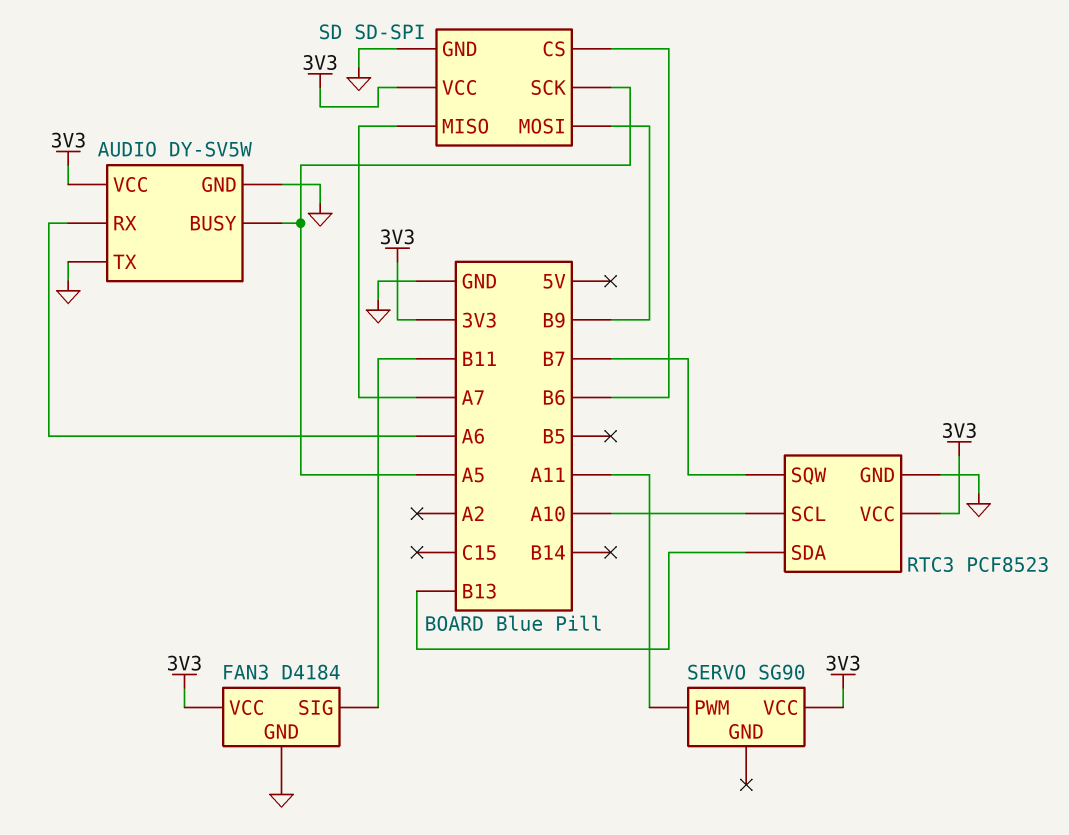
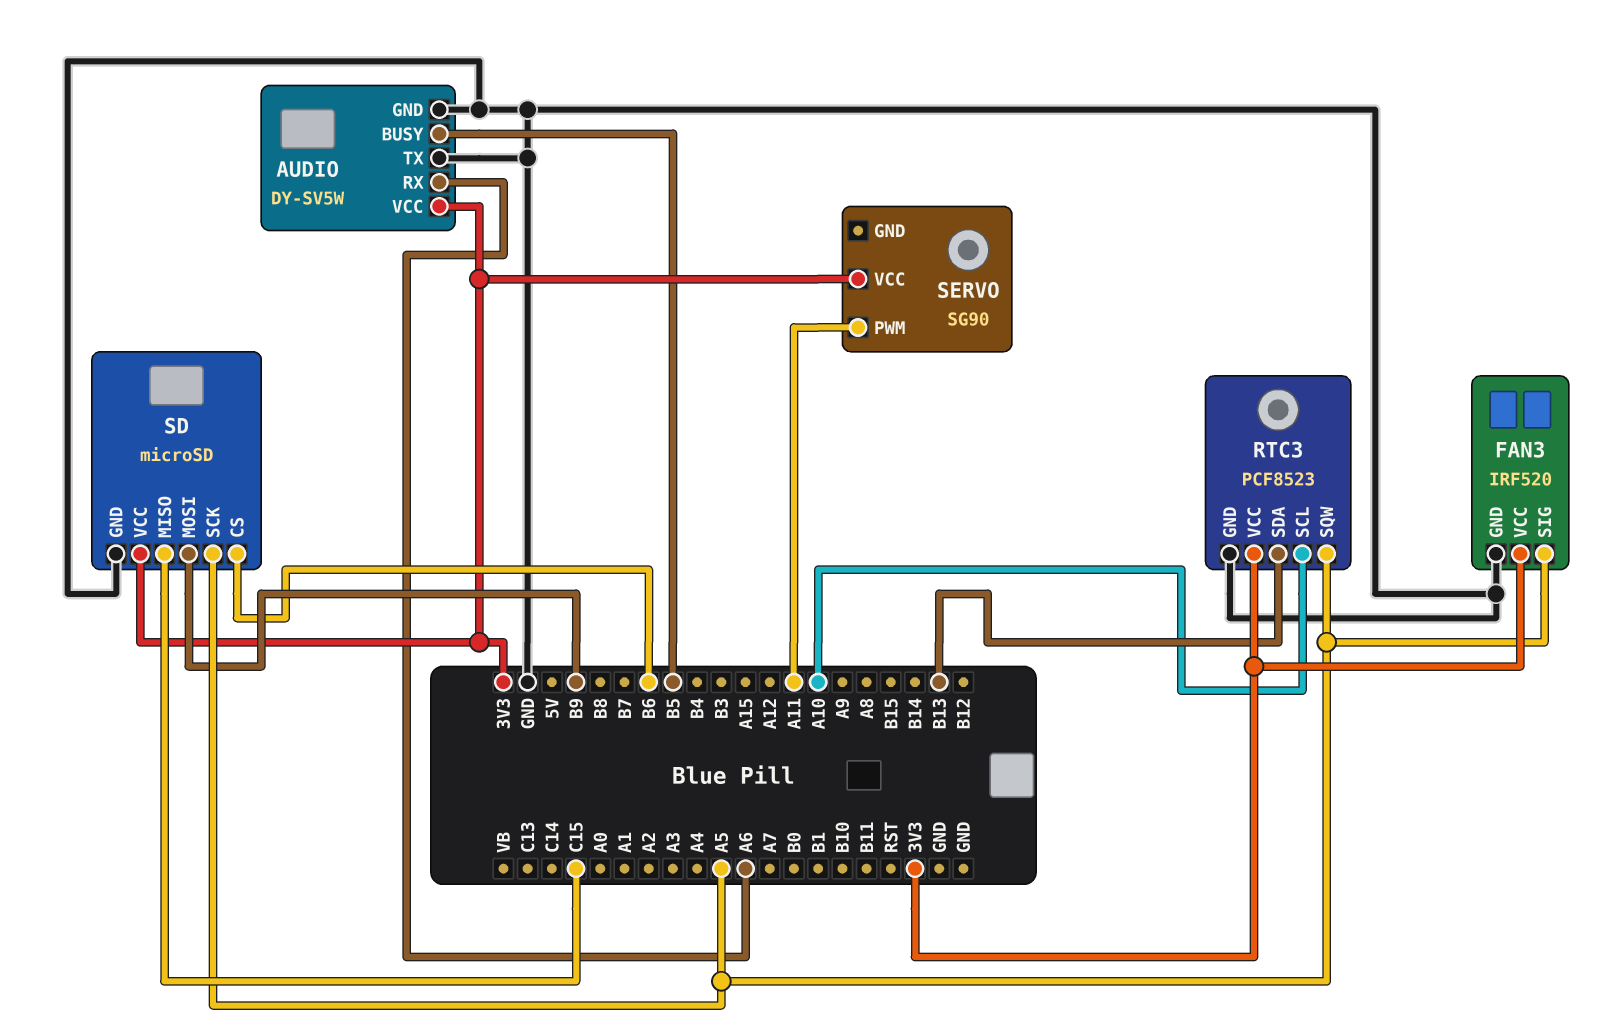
AUDIO pin BUSY: A5 -> B5
FAN3: D4184 -> IRF520
FAN3 pin SIG: B11 -> A5
RTC3 pin SQW: B7 -> A5
SD: SD-SPI -> microSD
SD pin MISO: A7 -> C15

